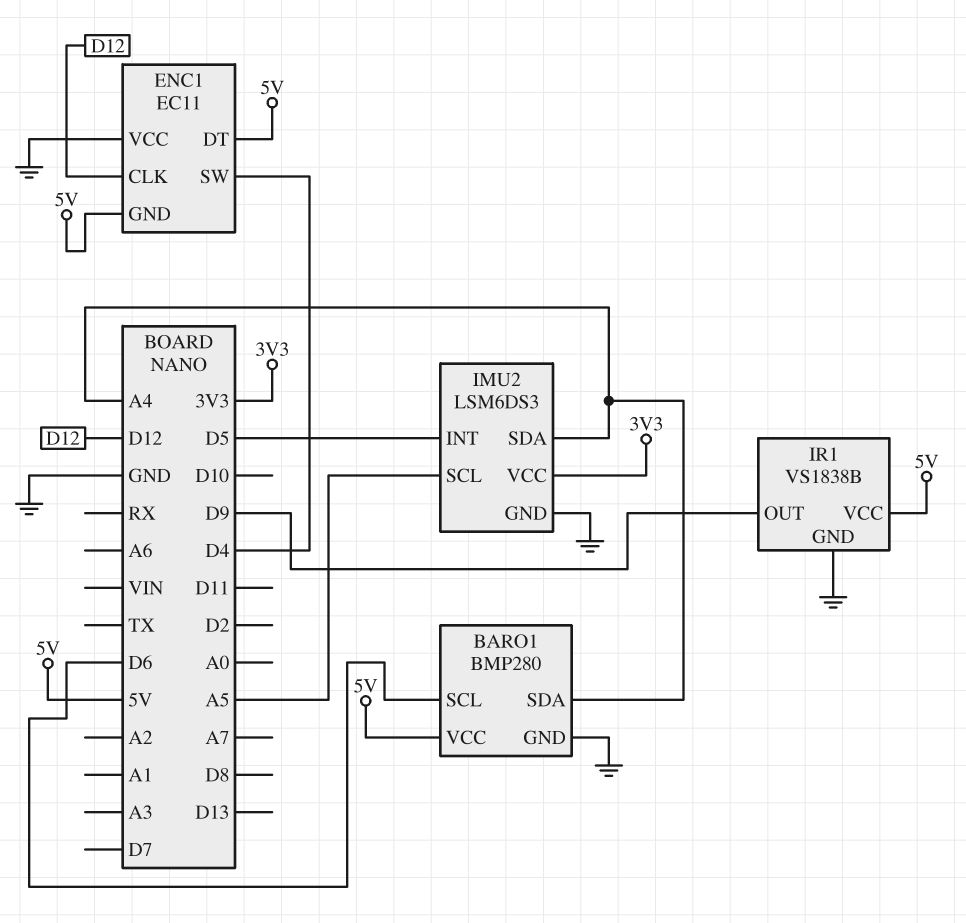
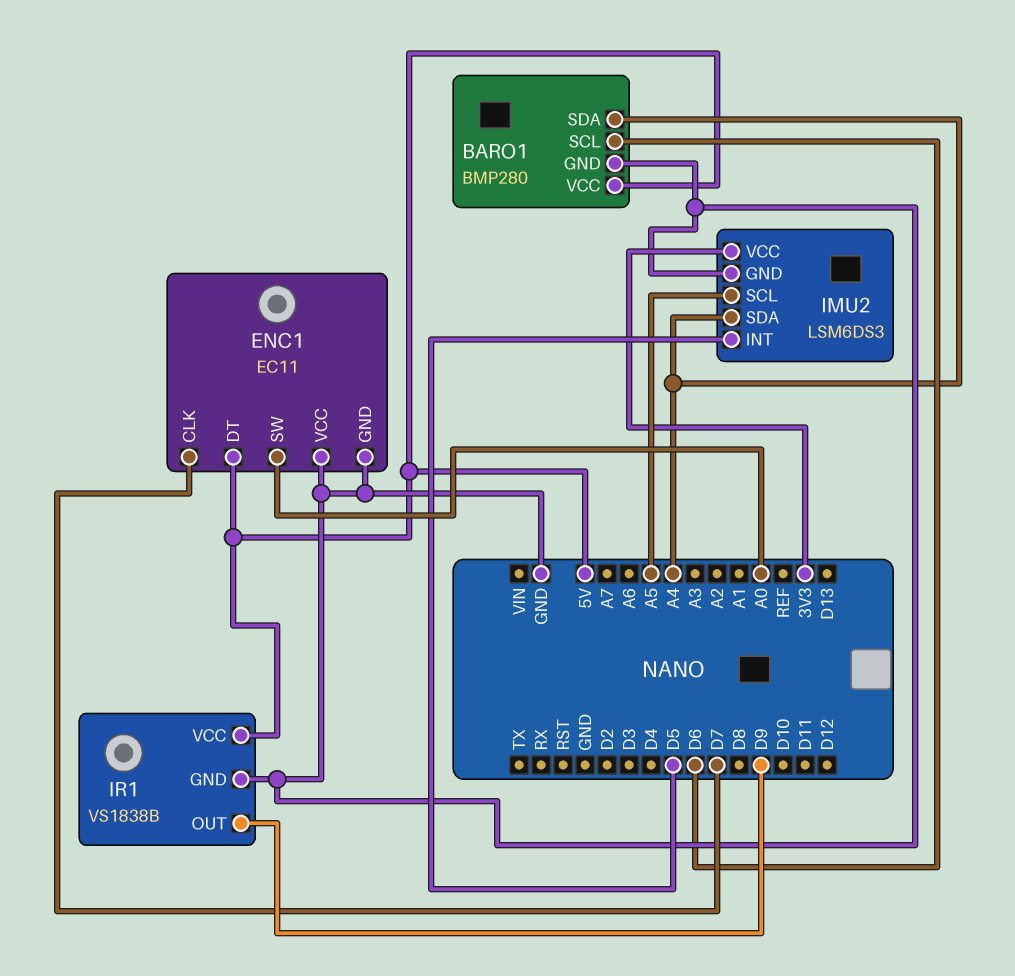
ENC1 pin CLK: D12 -> D7
ENC1 pin GND: 5V -> GND
ENC1 pin SW: D4 -> A0

